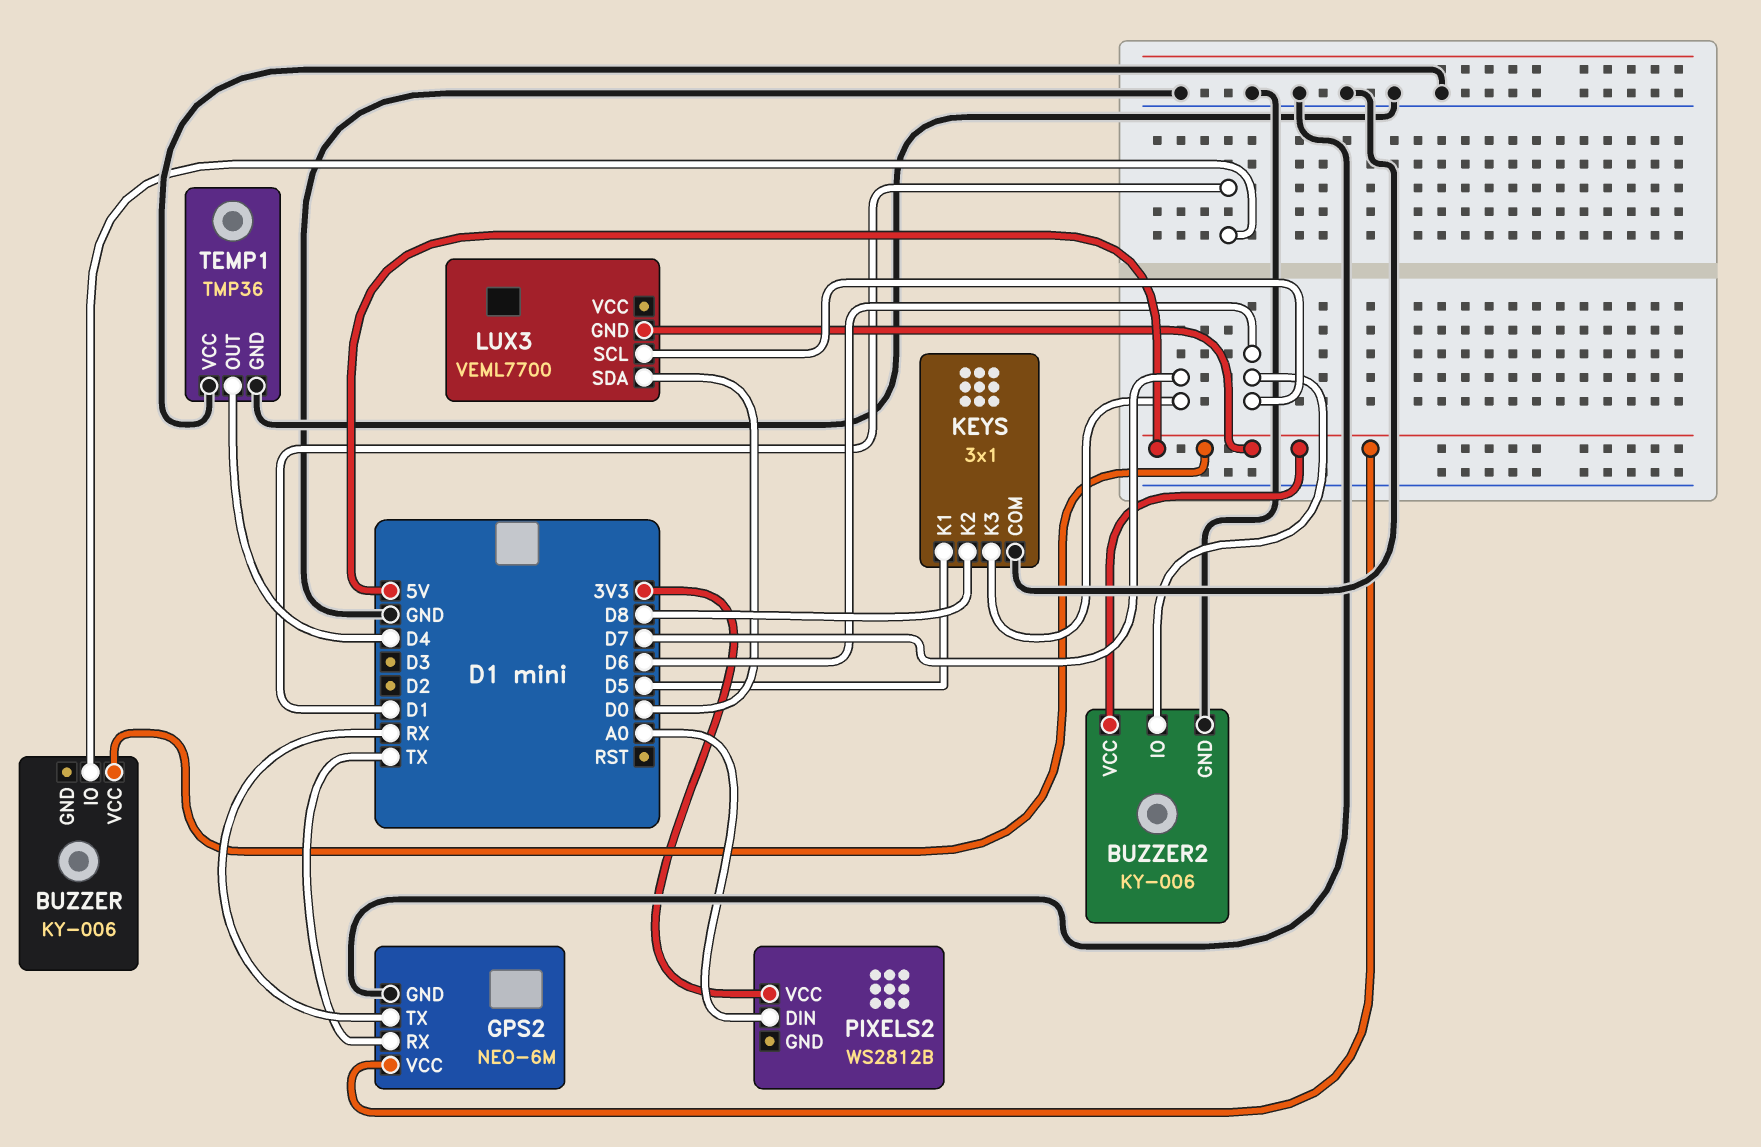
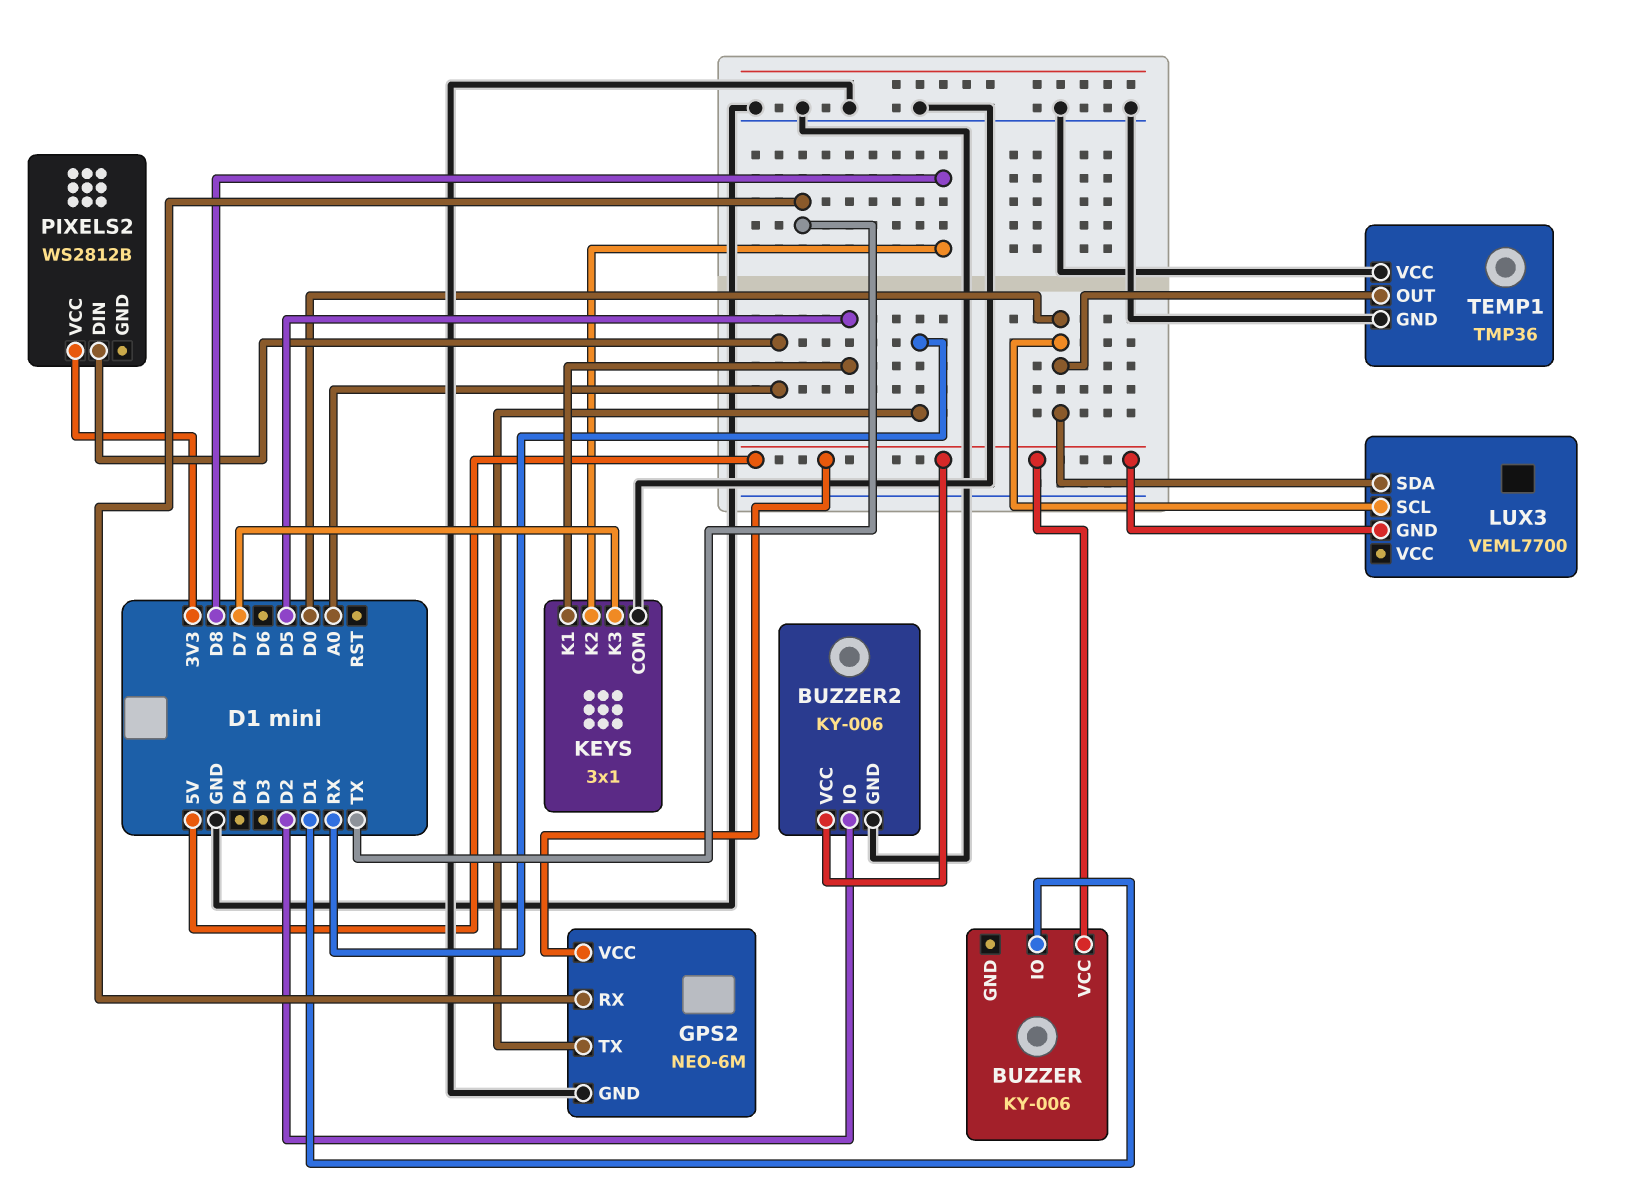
BUZZER2 pin IO: D6 -> D2
LUX3 pin SCL: D6 -> D0
TEMP1 pin OUT: D4 -> D0

